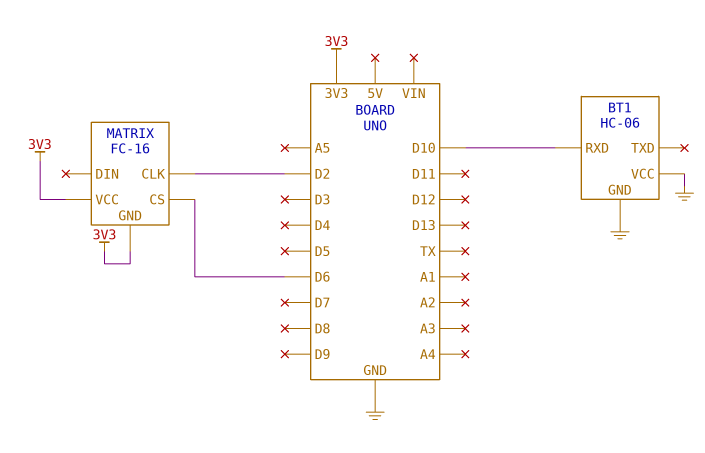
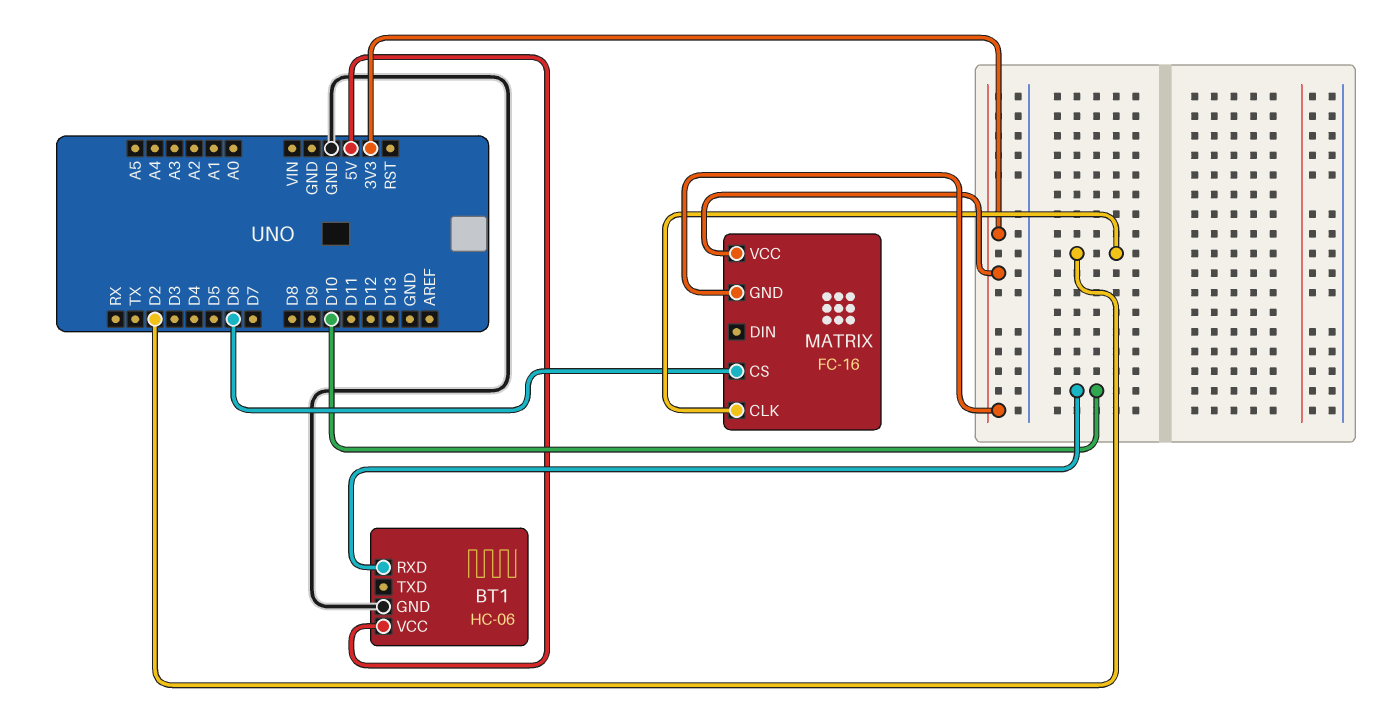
BT1 pin VCC: GND -> 5V

